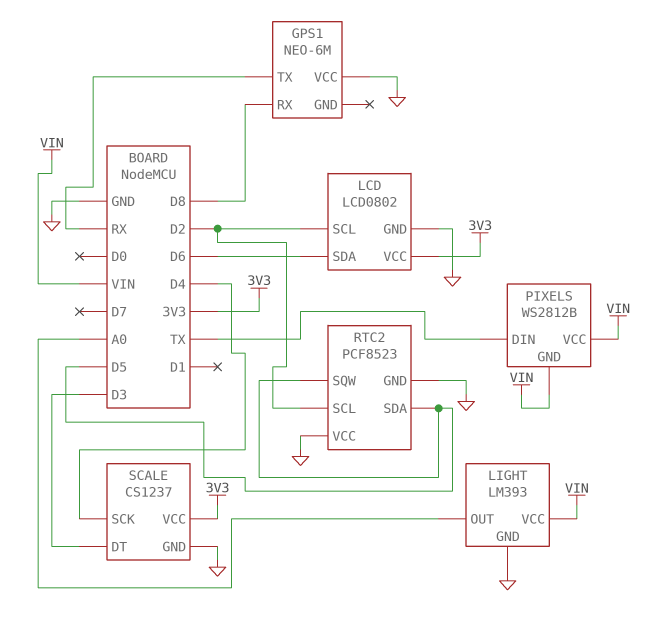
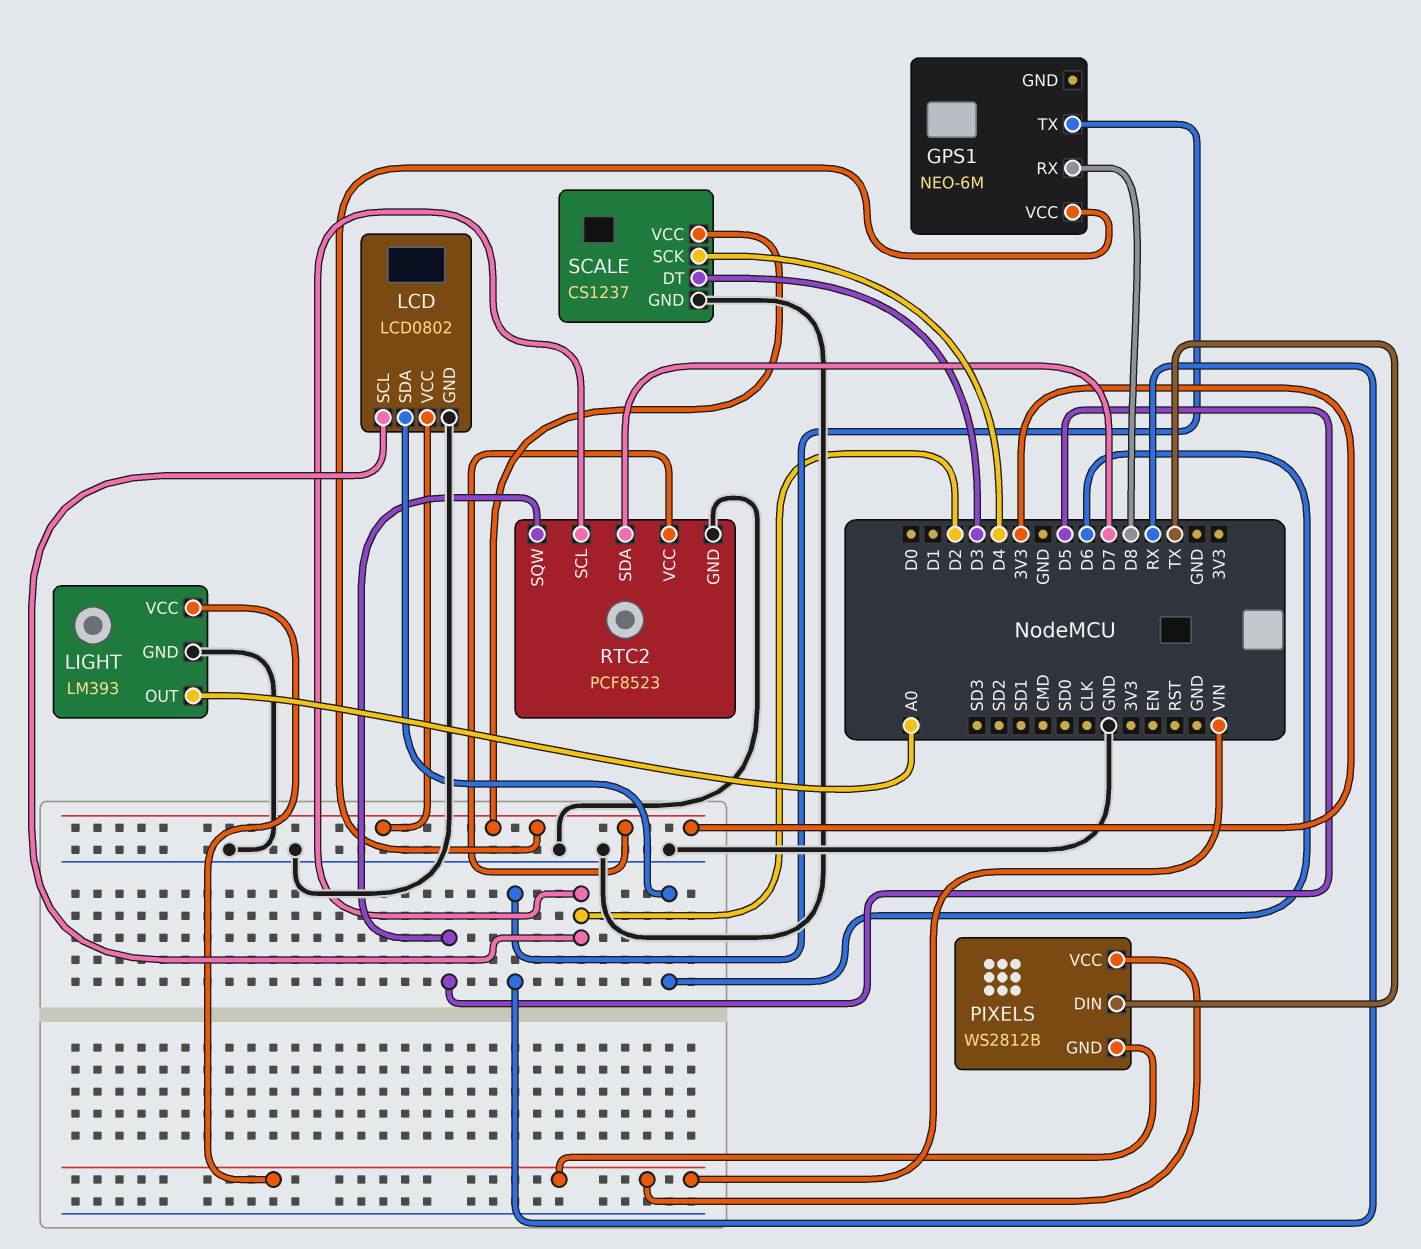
GPS1 pin VCC: GND -> 3V3
RTC2 pin SDA: D5 -> D7
RTC2 pin VCC: GND -> 3V3

